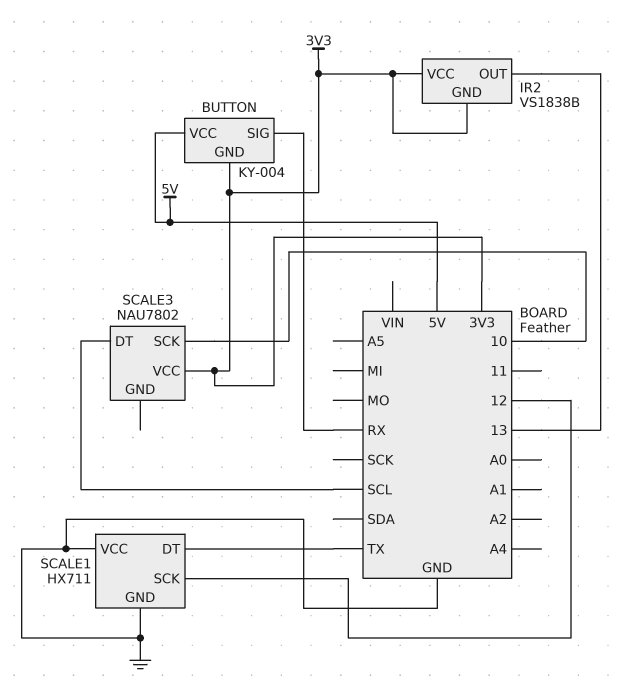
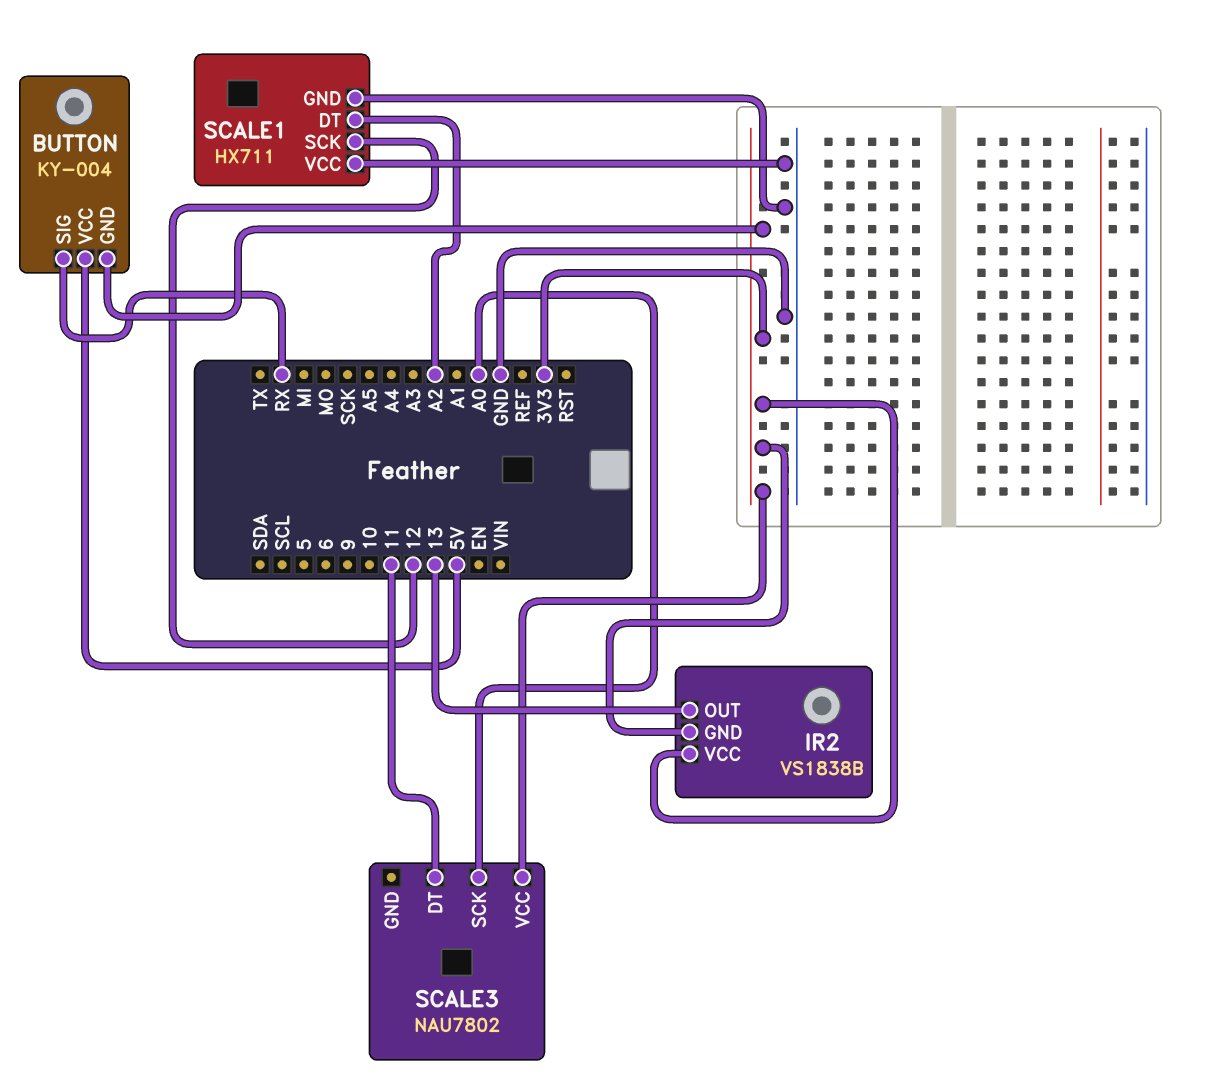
SCALE1 pin DT: TX -> A2
SCALE3 pin DT: SCL -> 11
SCALE3 pin SCK: 10 -> A0

